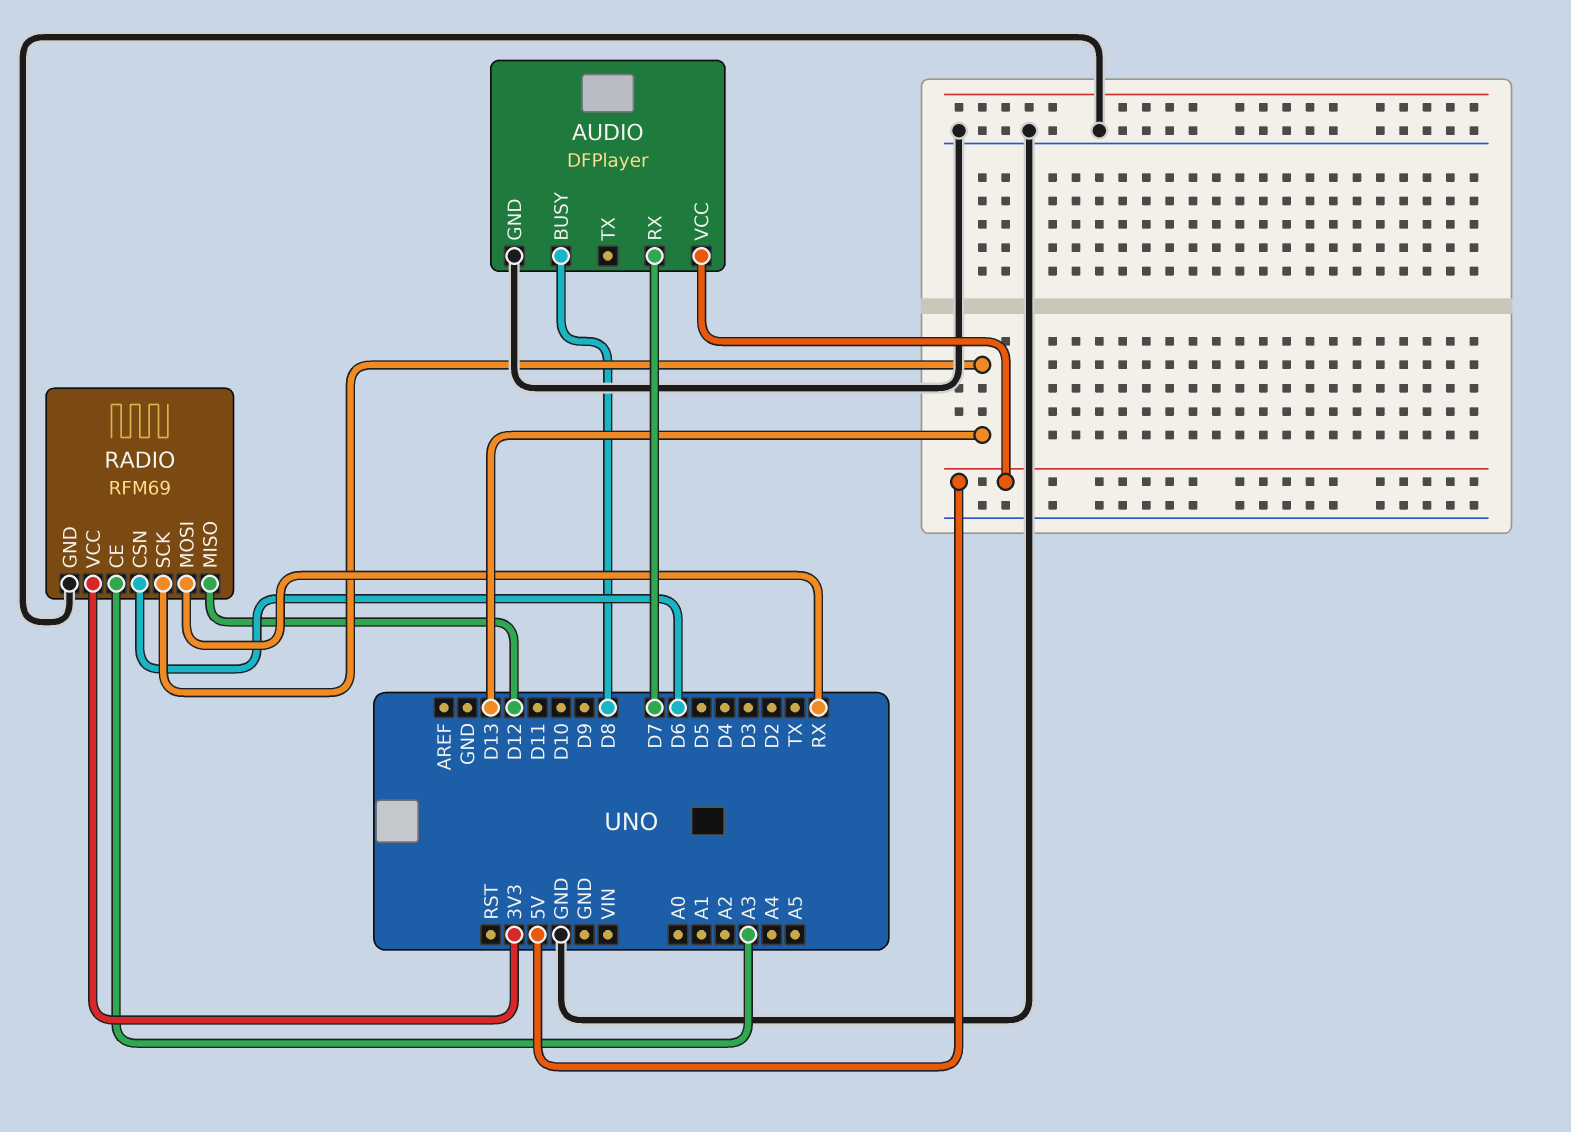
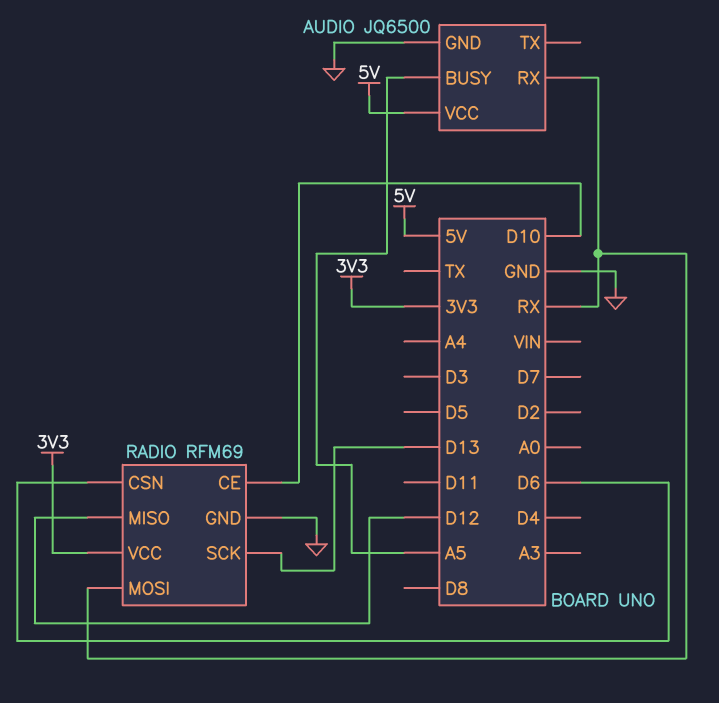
AUDIO: DFPlayer -> JQ6500
AUDIO pin BUSY: D8 -> A5
AUDIO pin RX: D7 -> RX
RADIO pin CE: A3 -> D10

